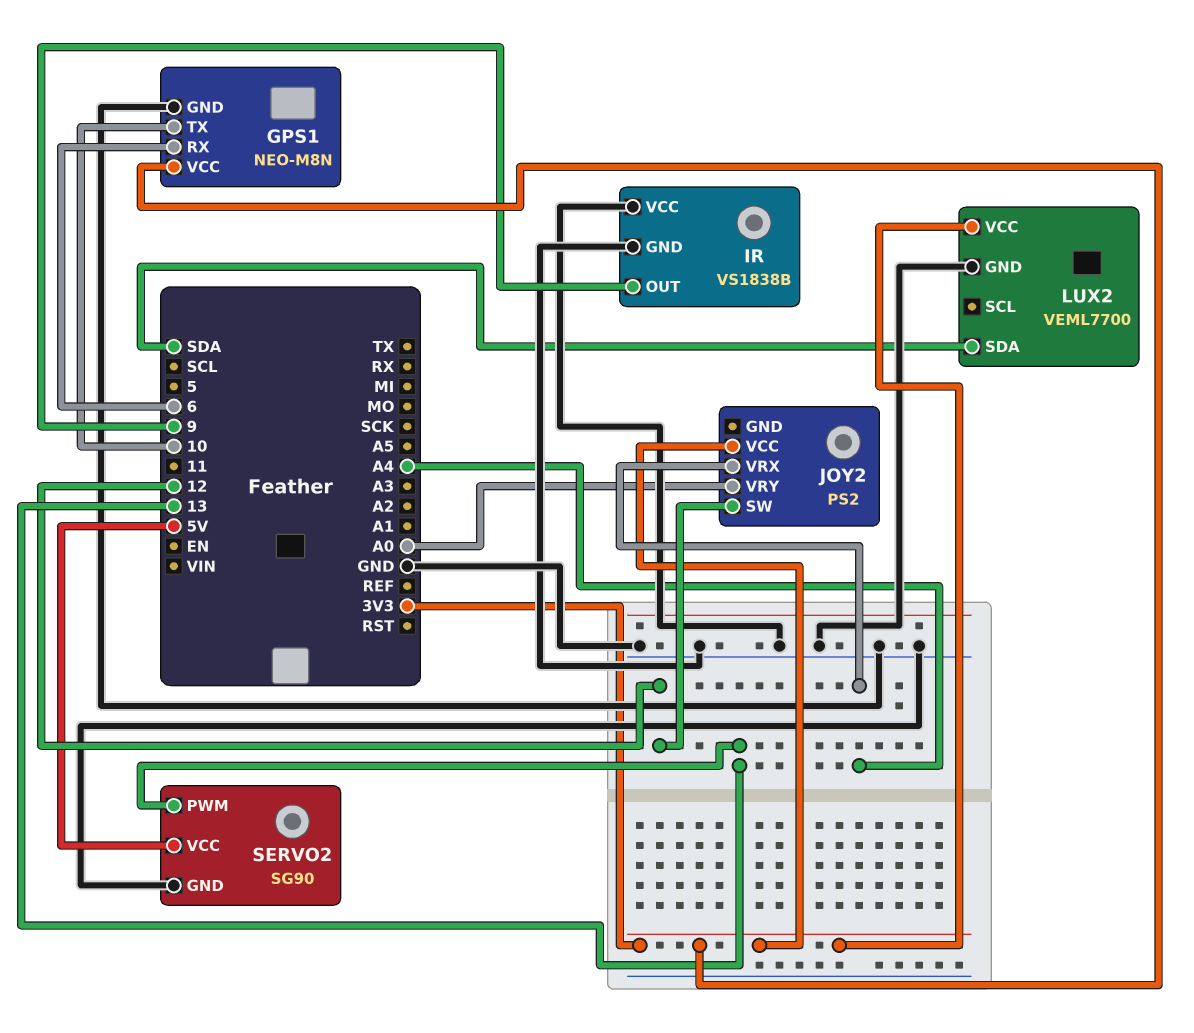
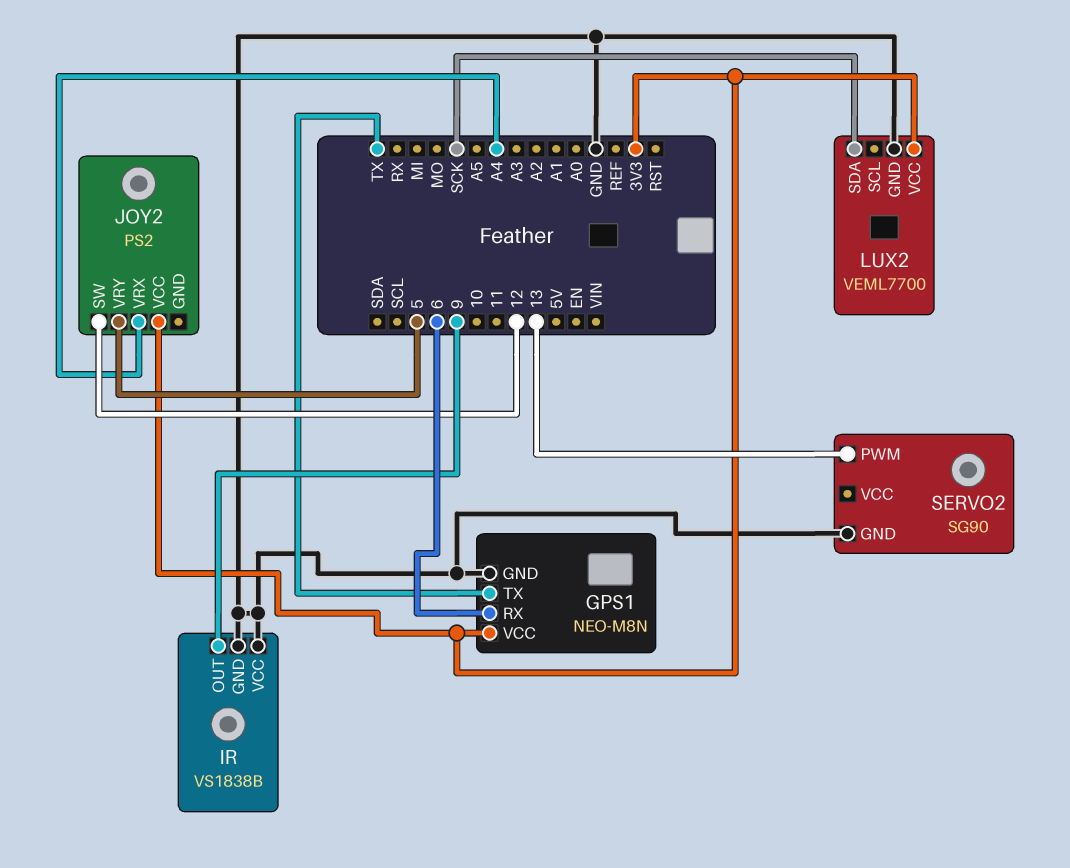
GPS1 pin TX: 10 -> TX
JOY2 pin VRY: A0 -> 5
LUX2 pin SDA: SDA -> SCK
SERVO2 pin VCC: 5V -> none

